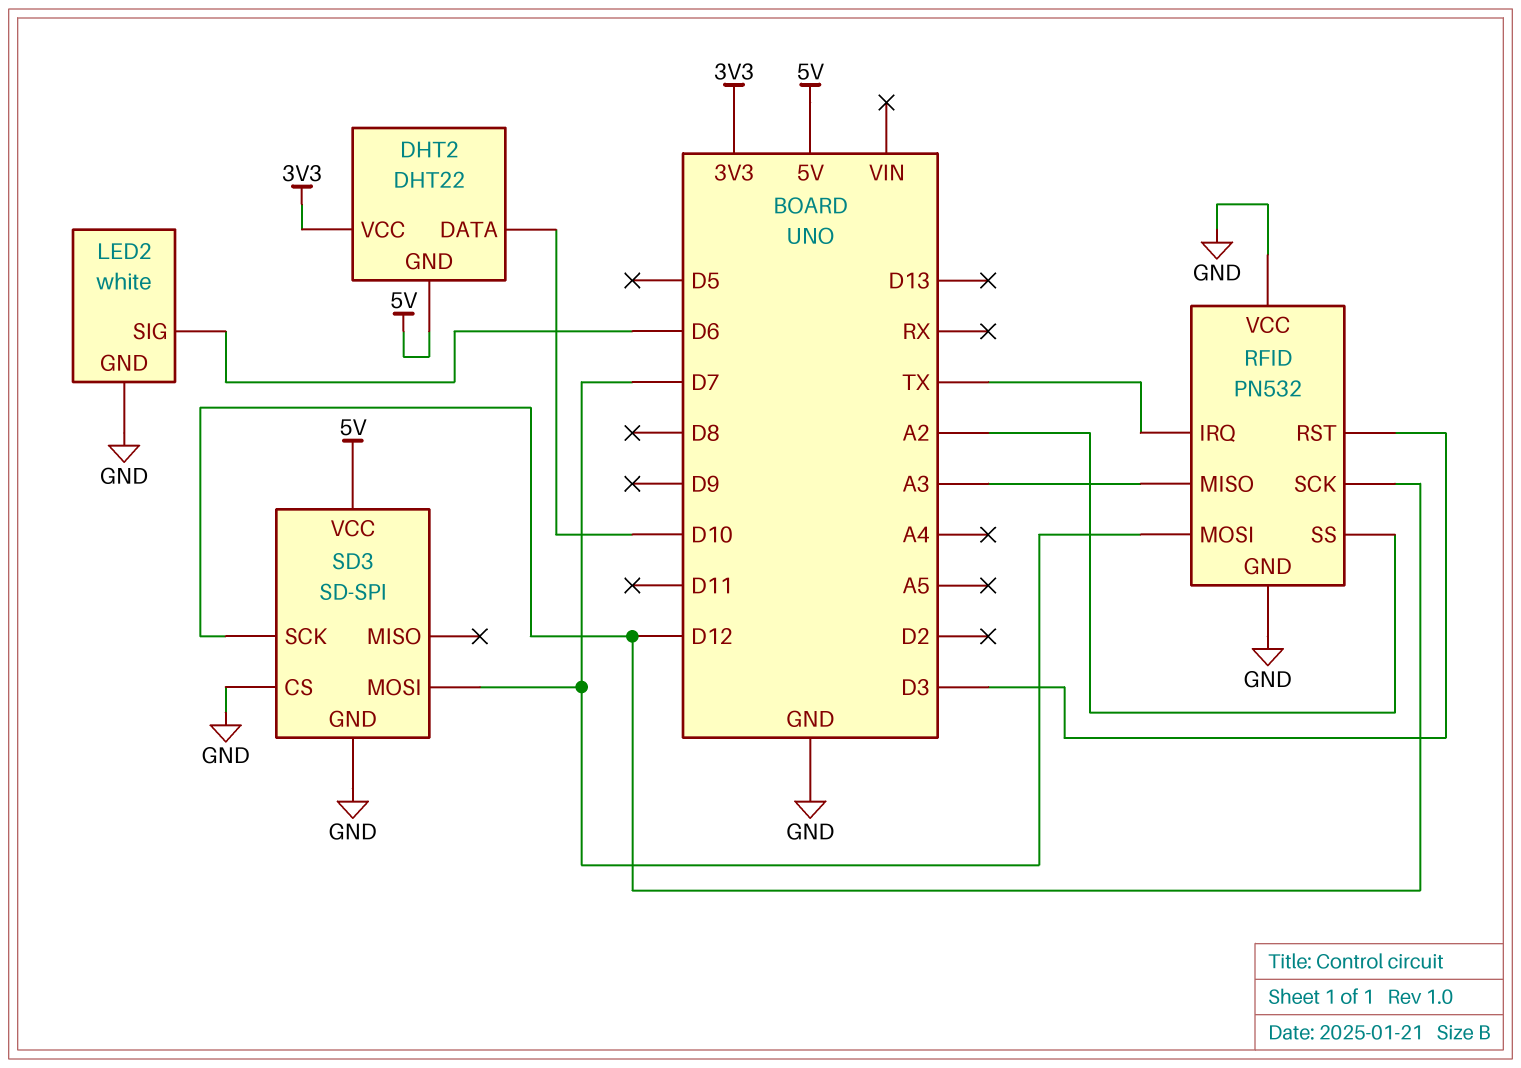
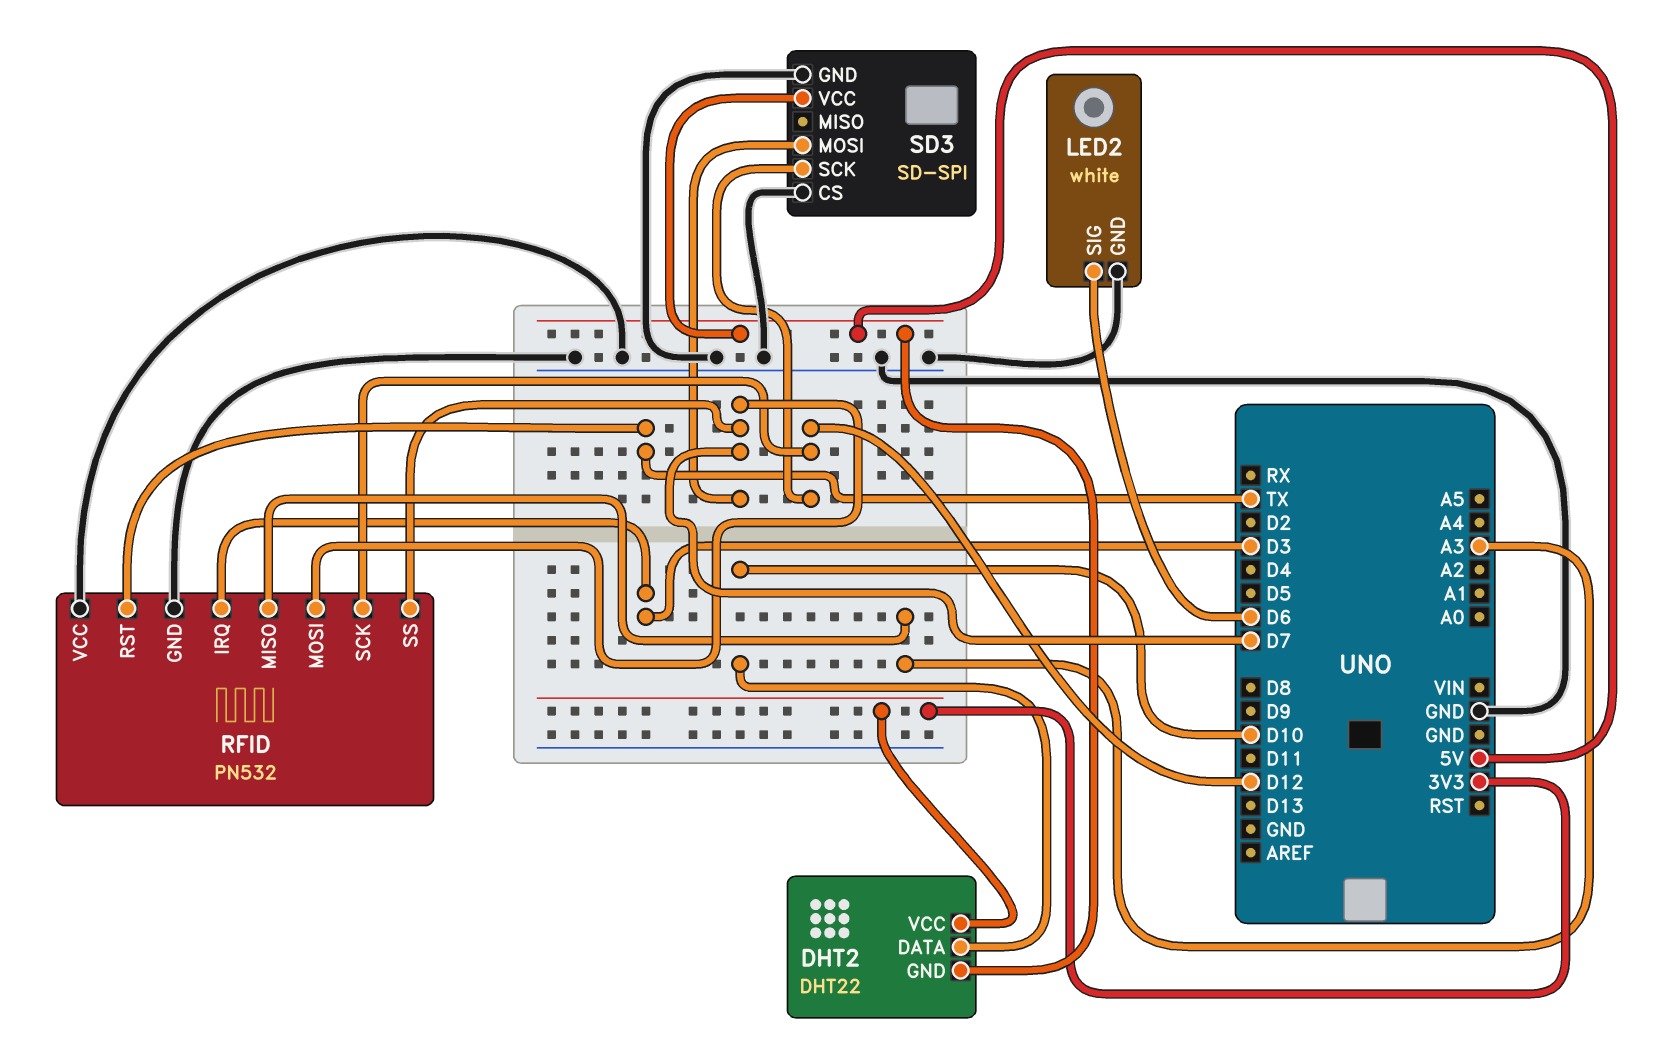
RFID pin IRQ: TX -> D3
RFID pin RST: D3 -> TX
RFID pin SS: A2 -> D7

